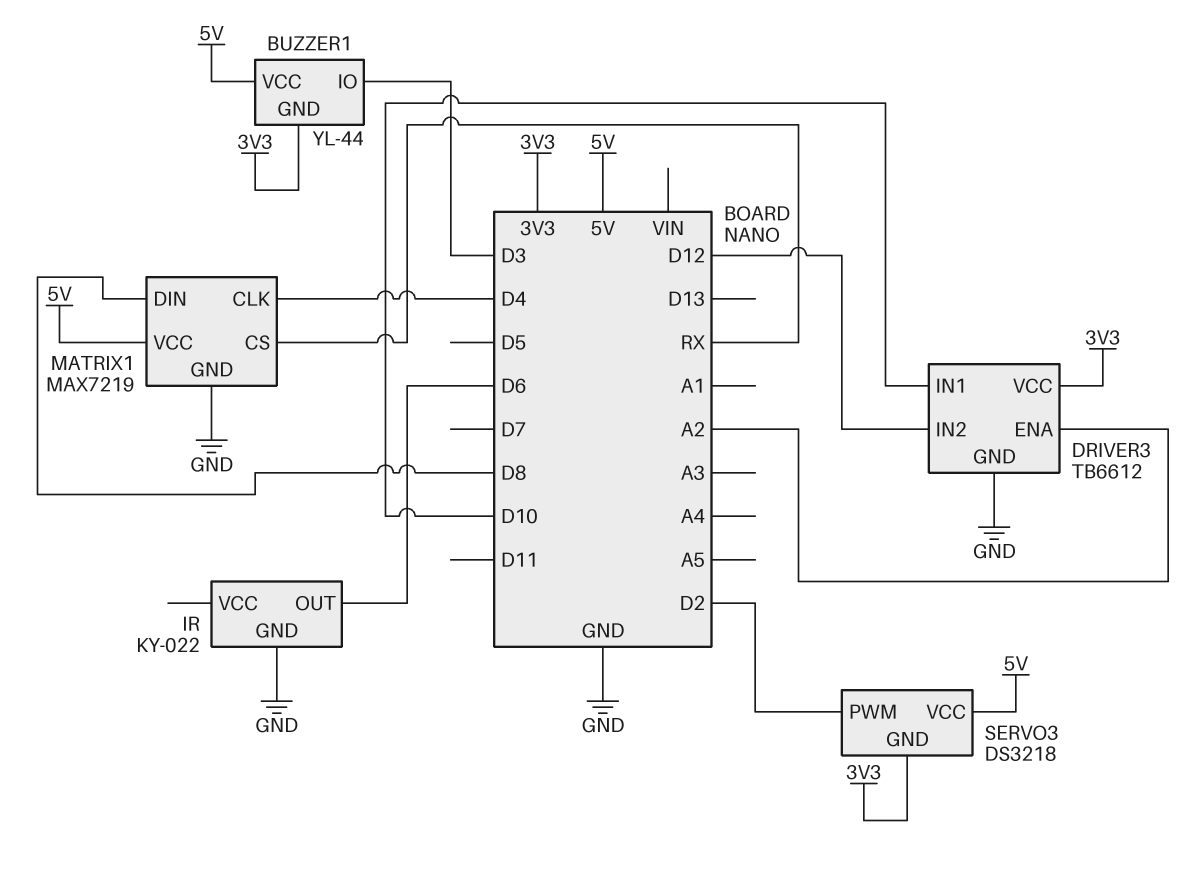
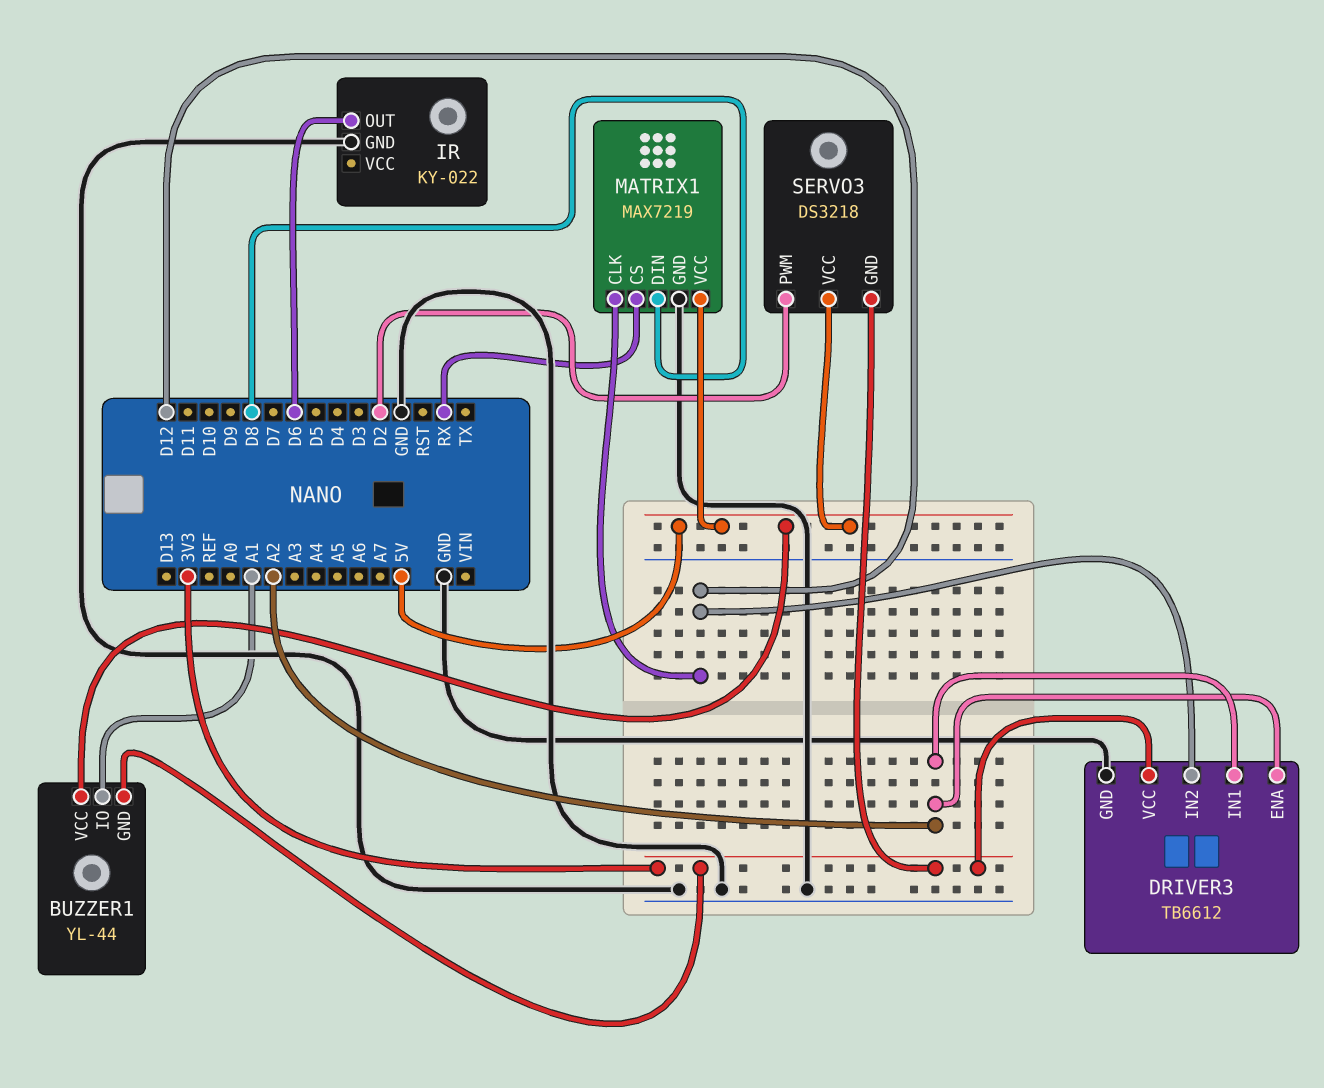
BUZZER1 pin IO: D3 -> A1
DRIVER3 pin IN1: D10 -> A2
MATRIX1 pin CLK: D4 -> D12

